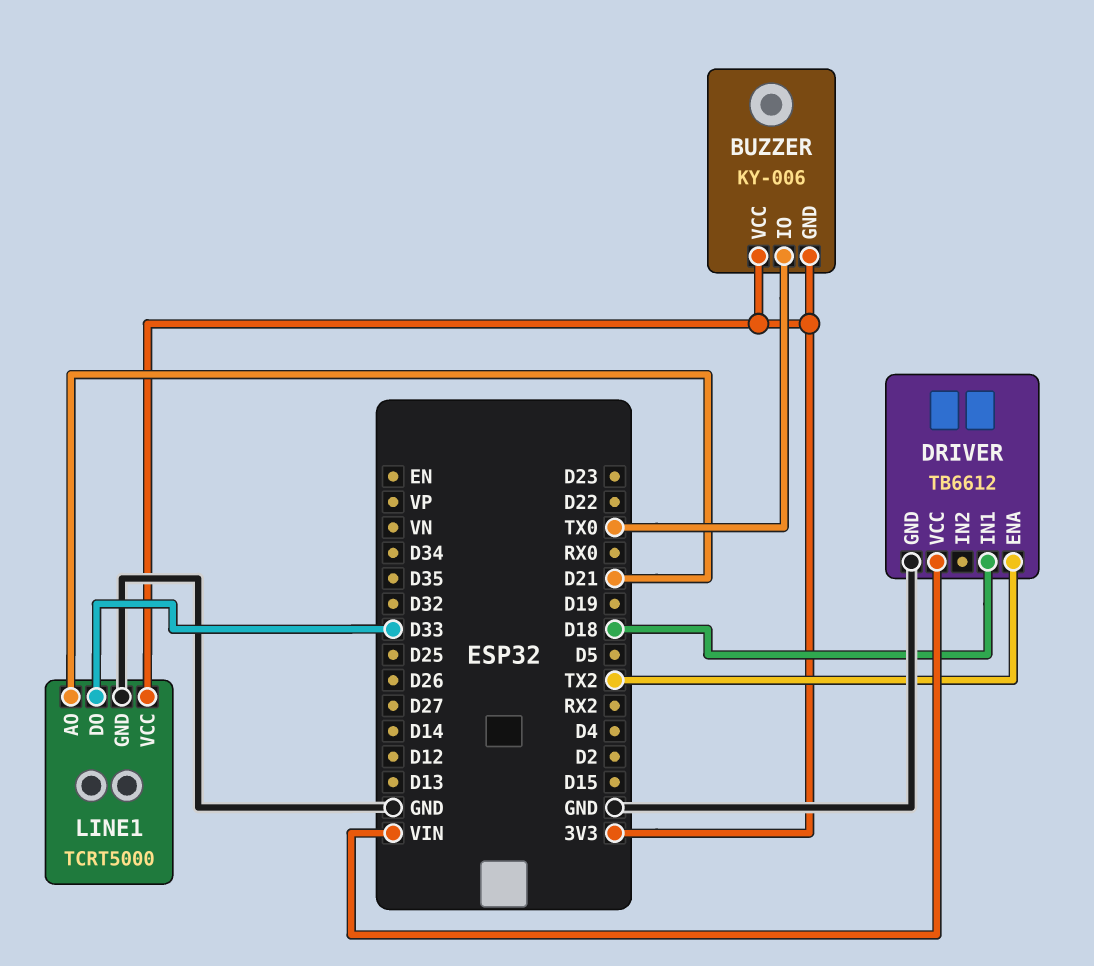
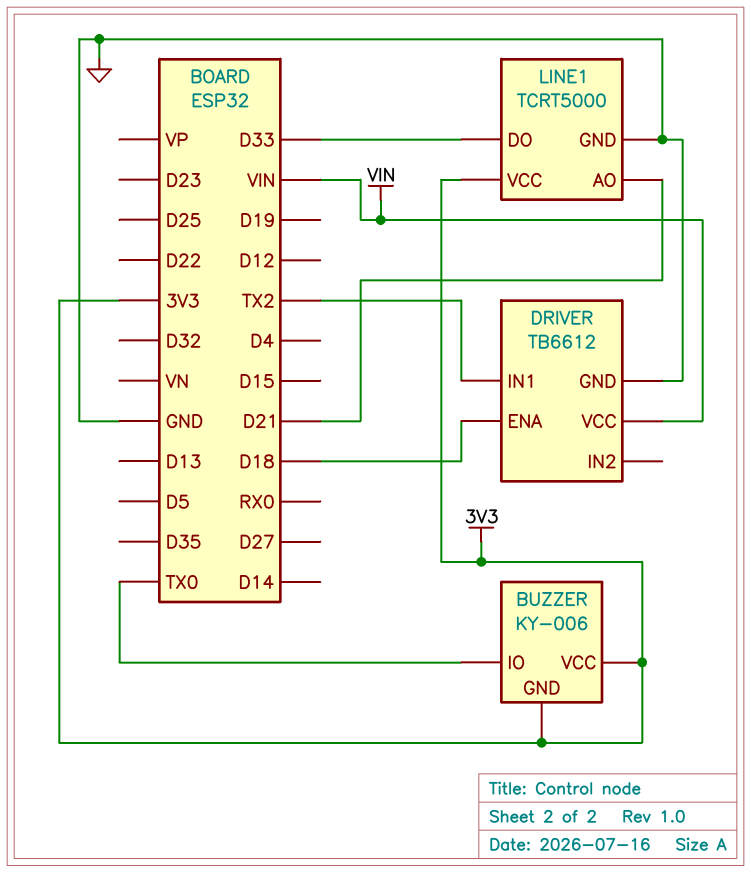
DRIVER pin ENA: TX2 -> D18
DRIVER pin IN1: D18 -> TX2

